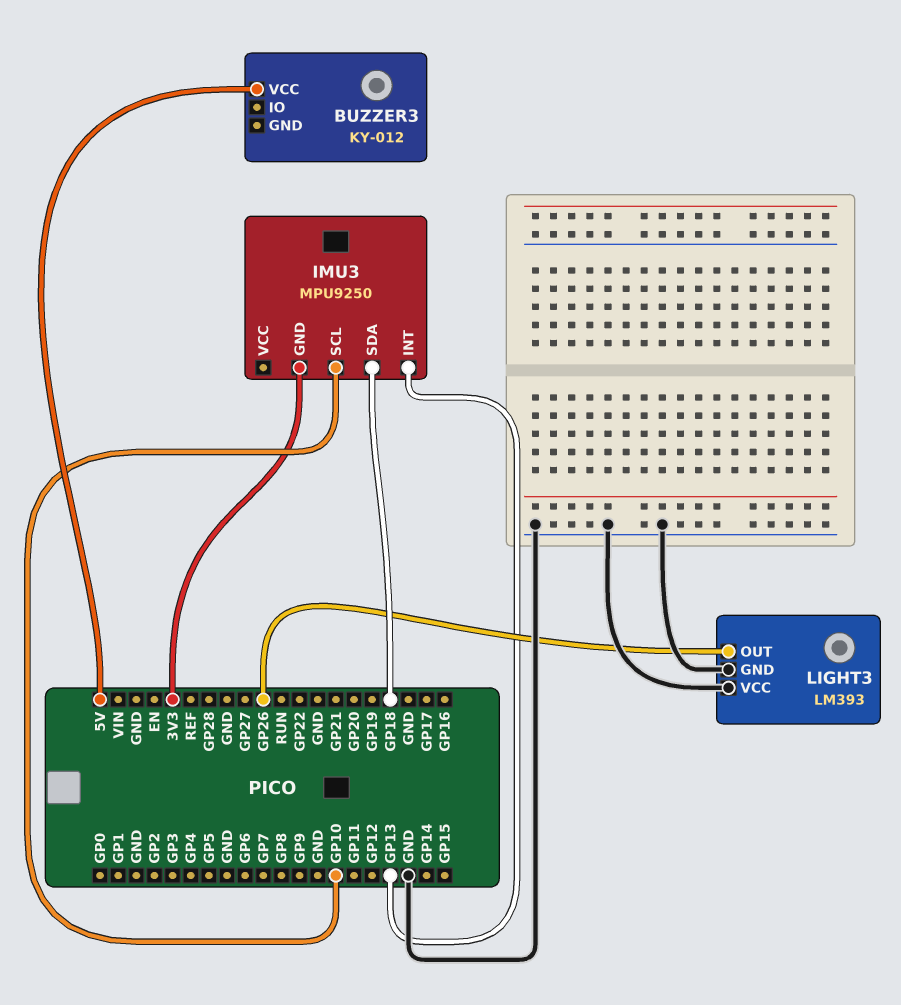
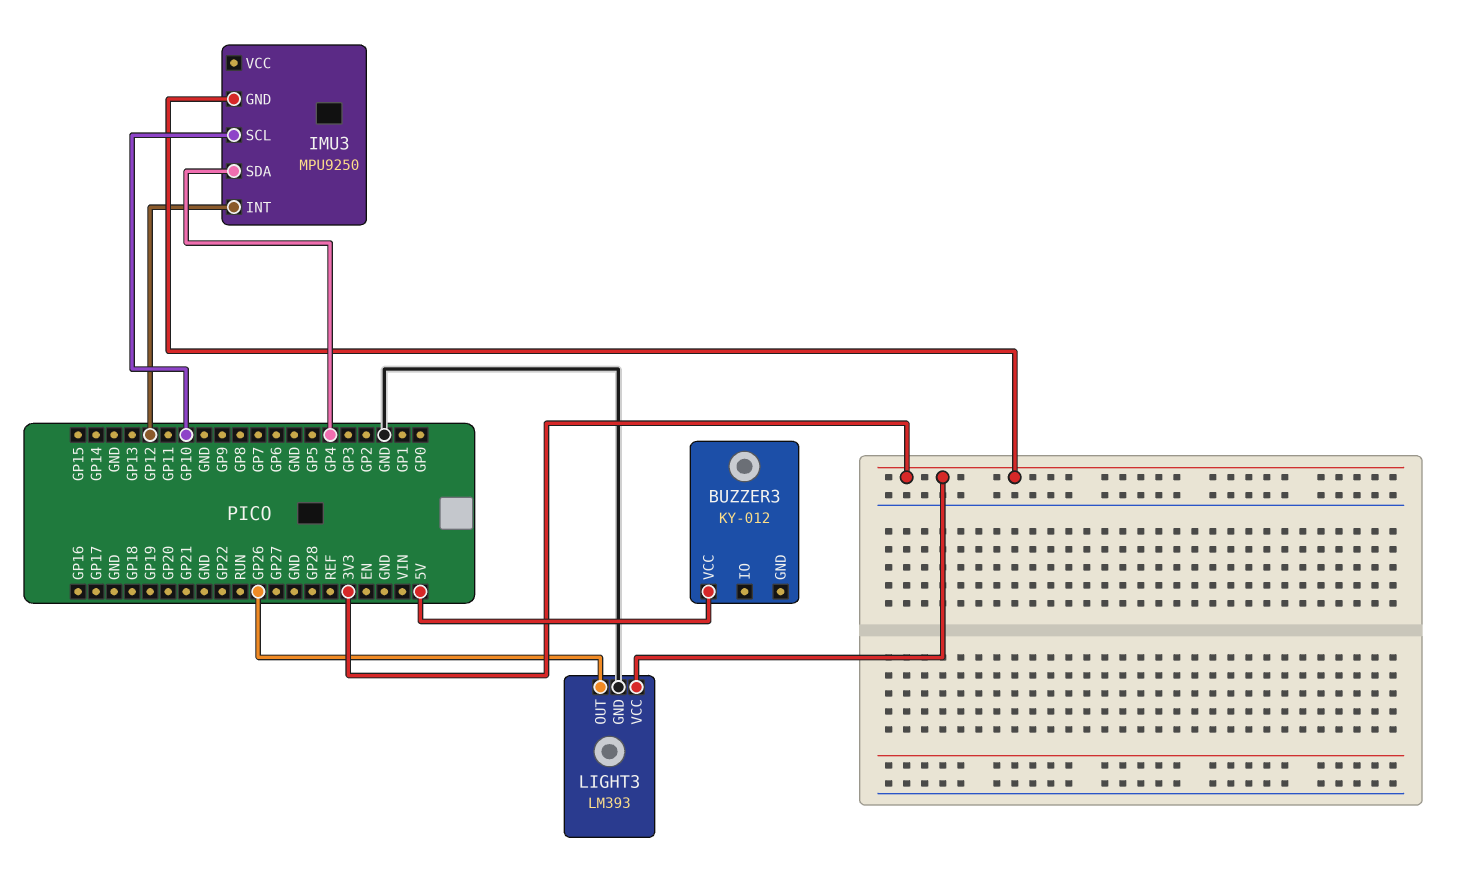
IMU3 pin INT: GP13 -> GP12
IMU3 pin SDA: GP18 -> GP4
LIGHT3 pin VCC: GND -> 3V3

